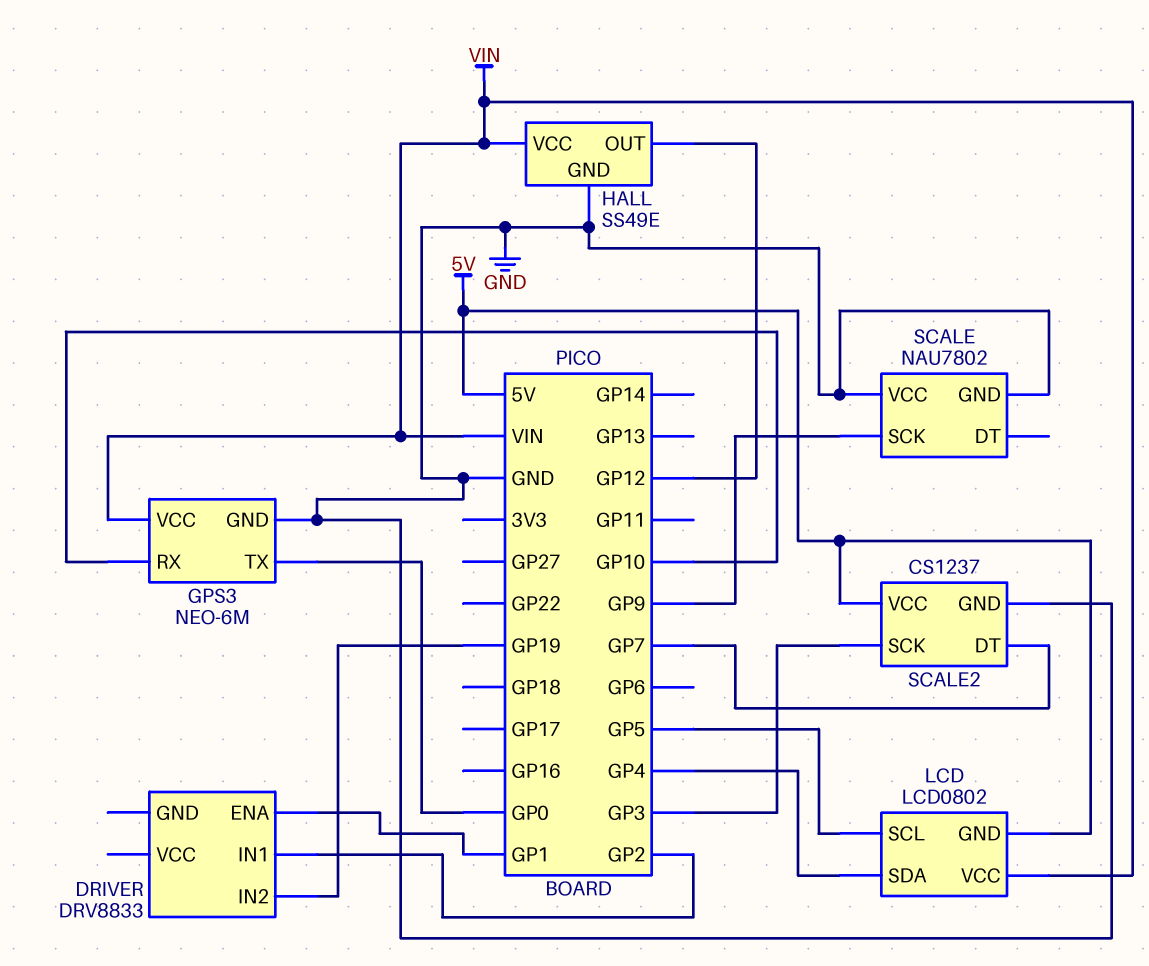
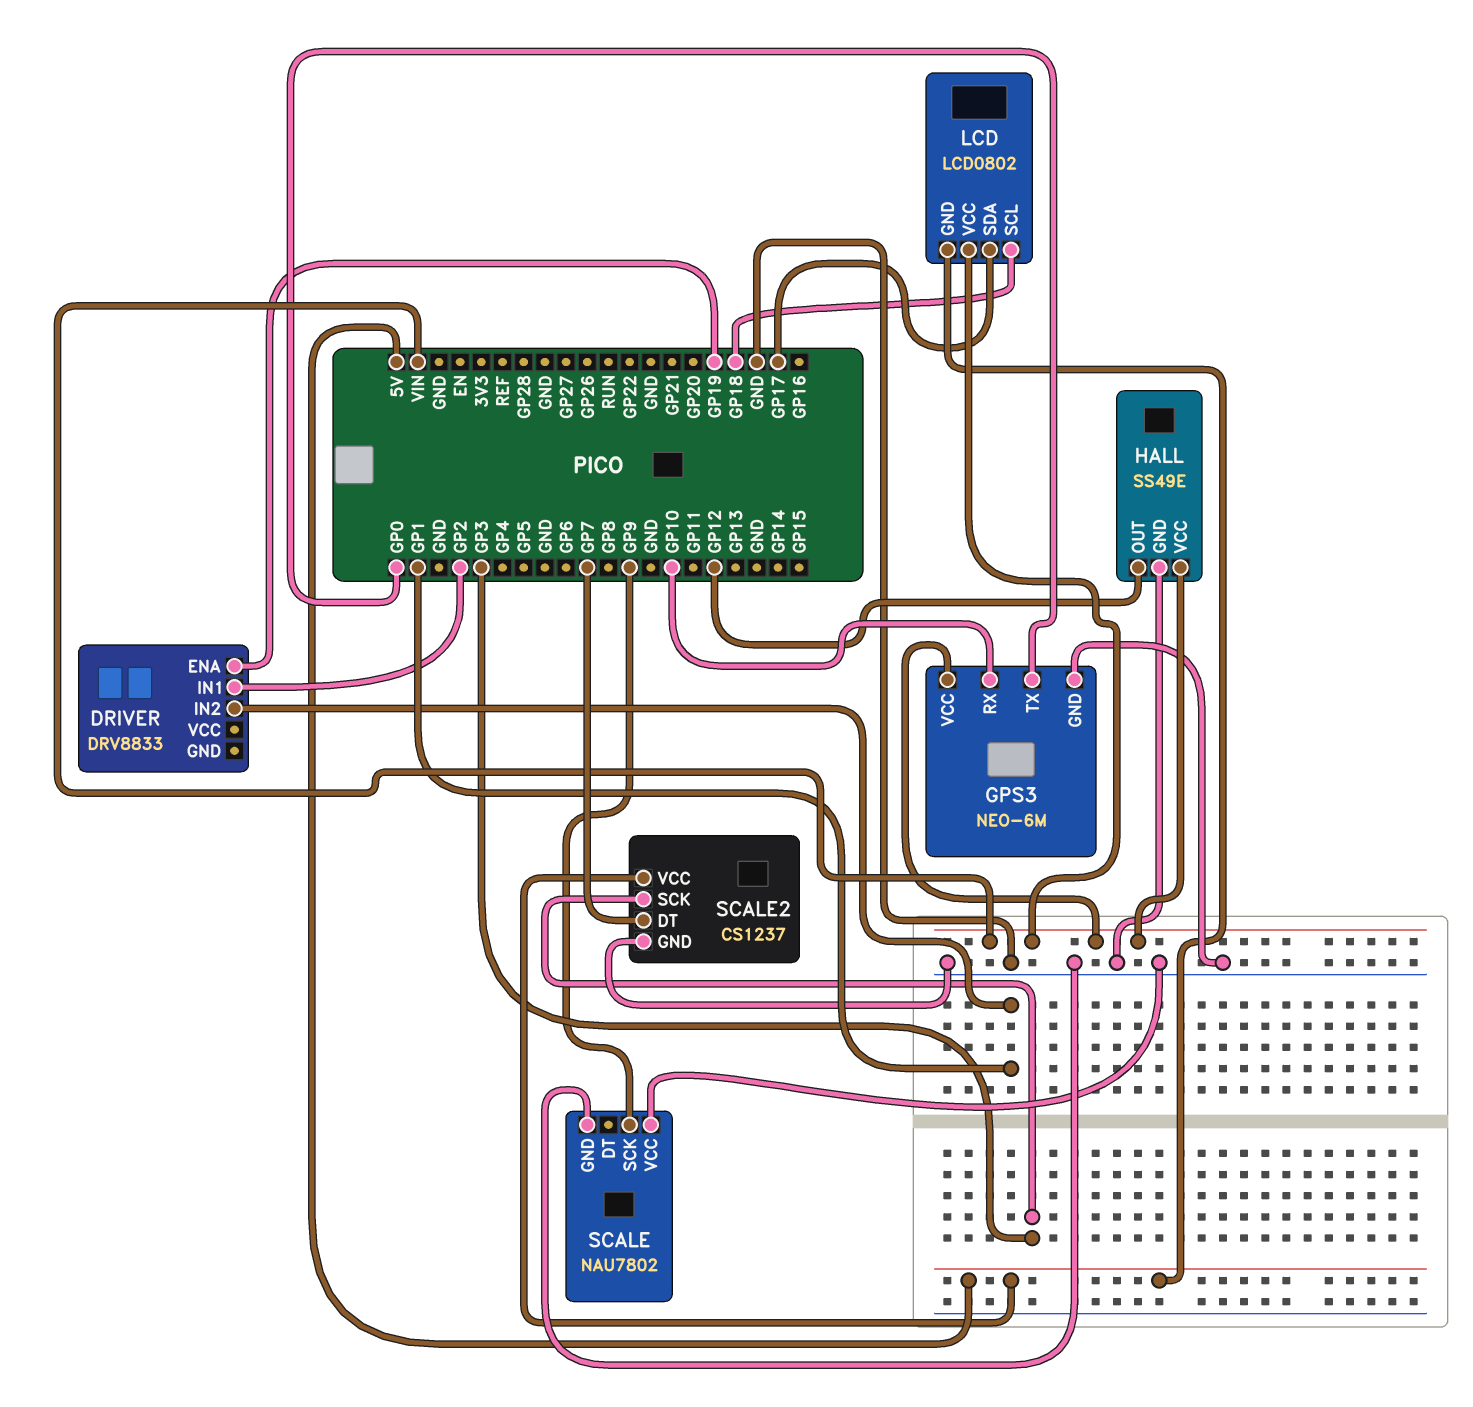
DRIVER pin ENA: GP1 -> GP19
DRIVER pin IN2: GP19 -> GP1
LCD pin SCL: GP5 -> GP18
LCD pin SDA: GP4 -> GP17

